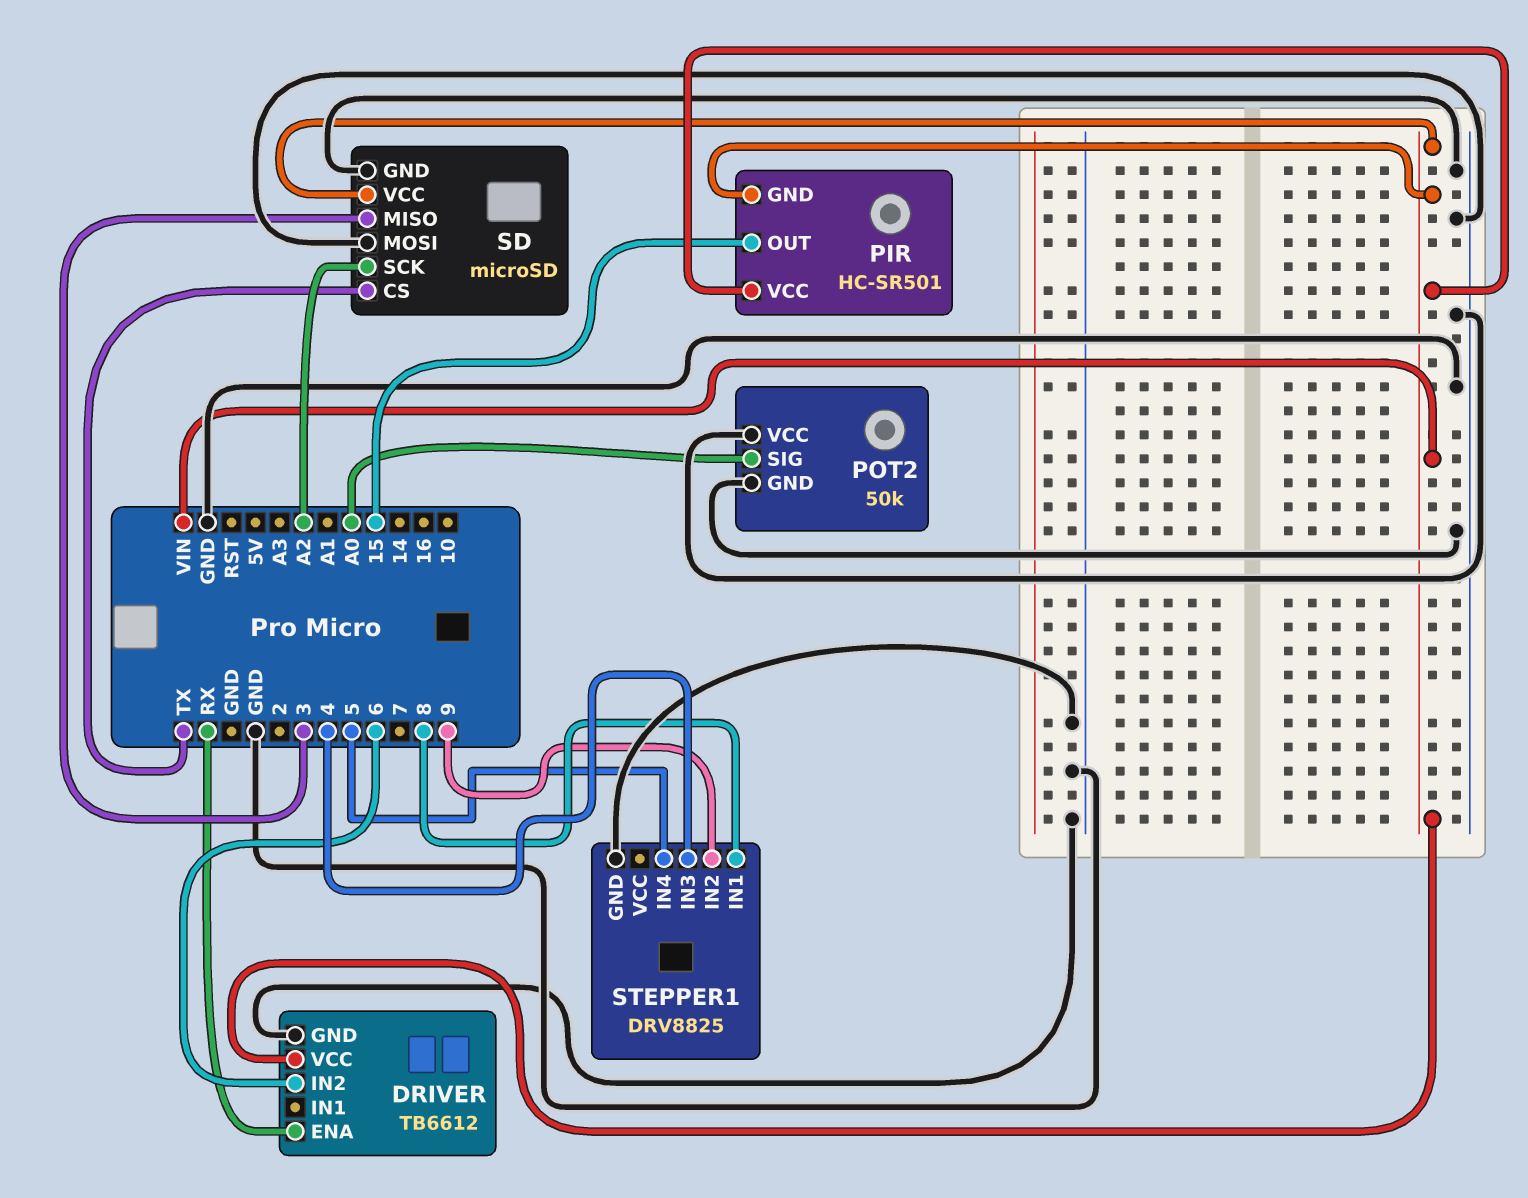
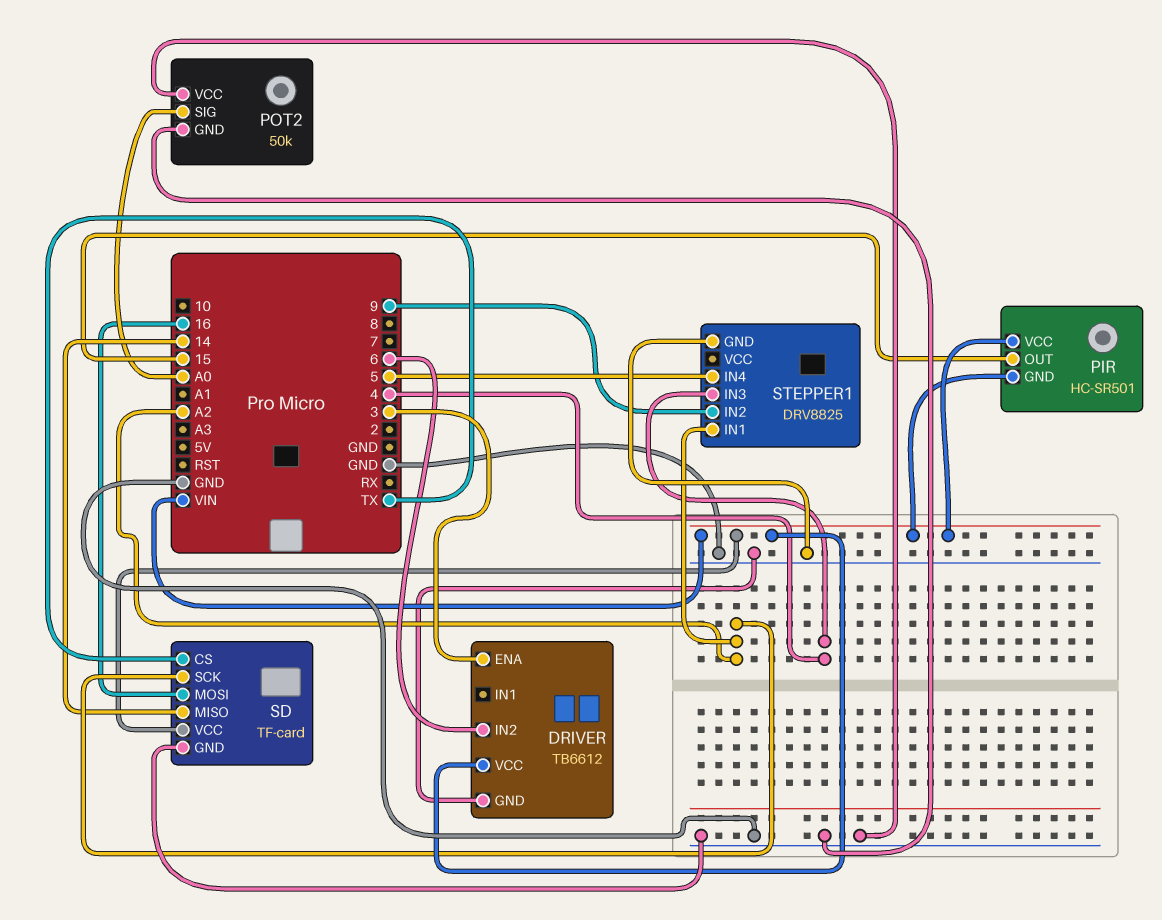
DRIVER pin ENA: RX -> 3
SD: microSD -> TF-card
SD pin MISO: 3 -> 14
SD pin MOSI: GND -> 16
STEPPER1 pin IN1: 8 -> A2

